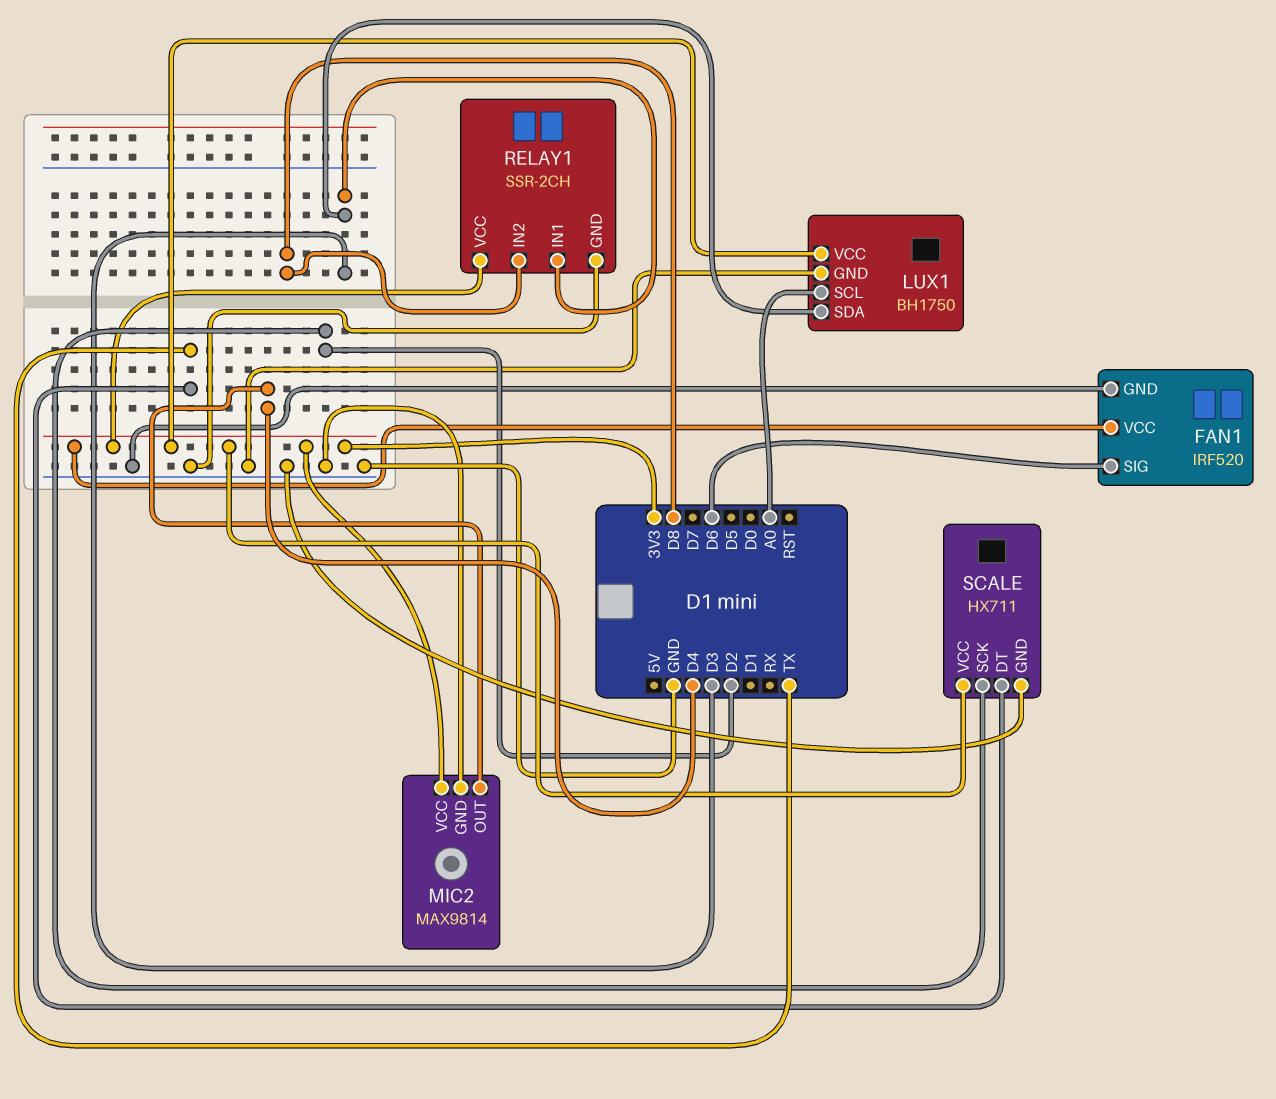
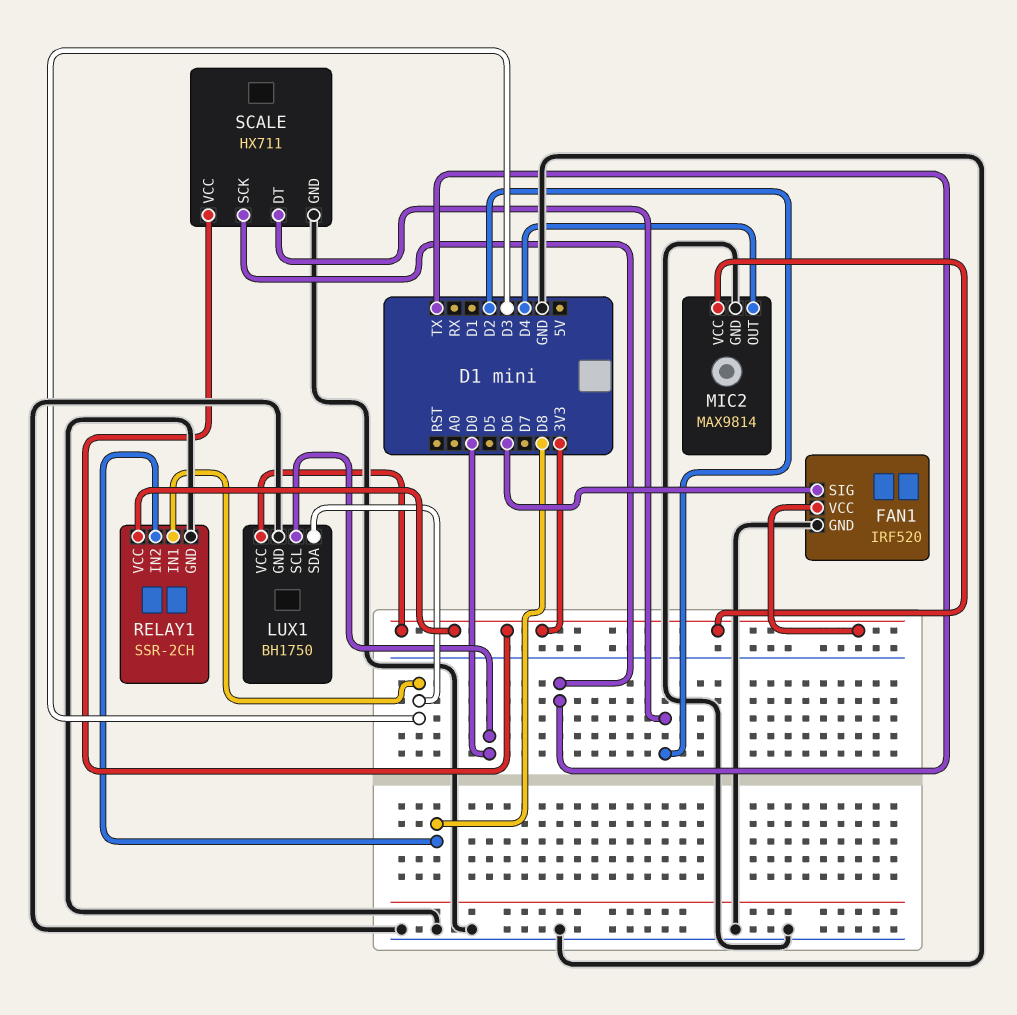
LUX1 pin SCL: A0 -> D0
SCALE pin DT: TX -> D2
SCALE pin SCK: D2 -> TX

